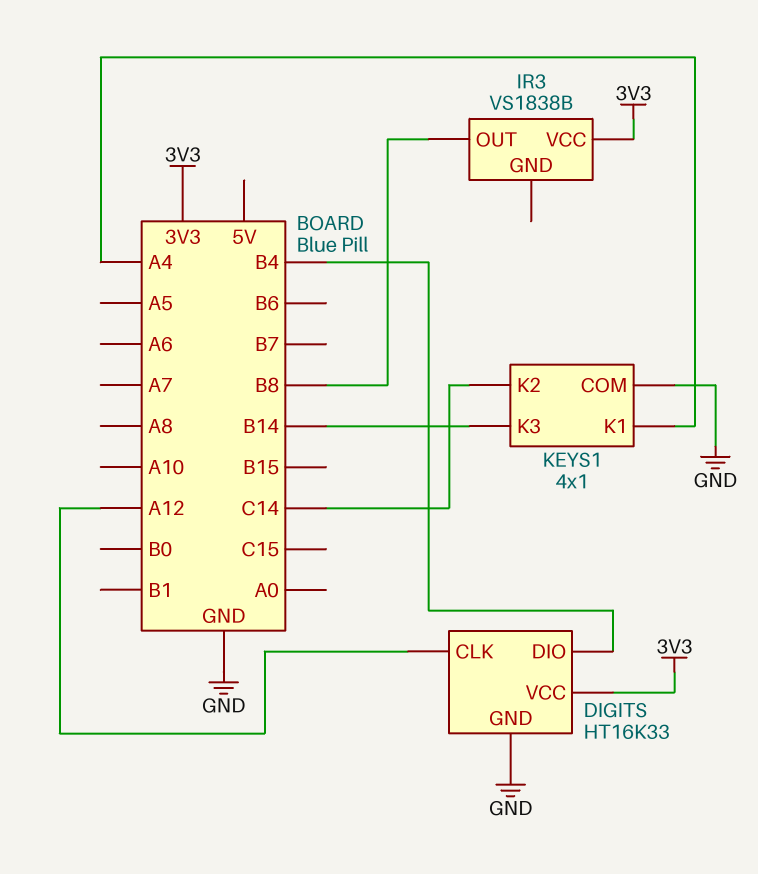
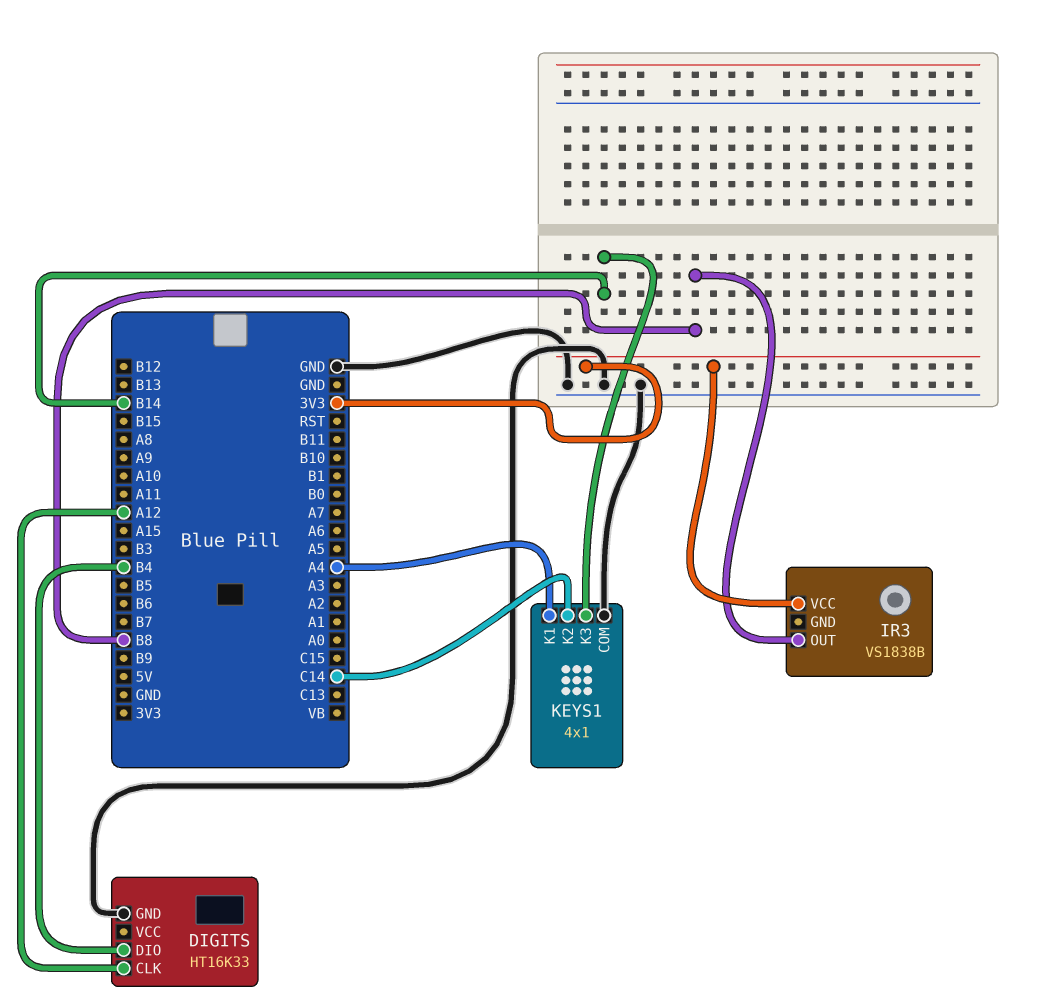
DIGITS pin VCC: 3V3 -> none

